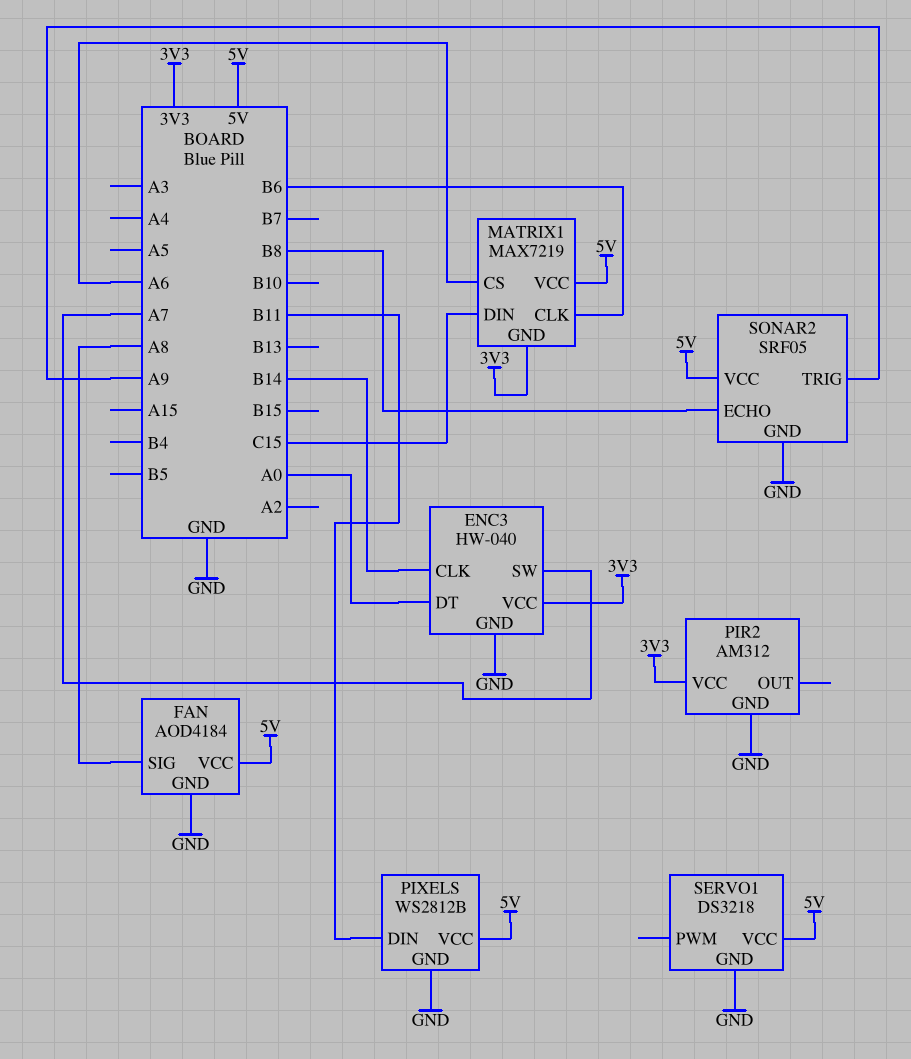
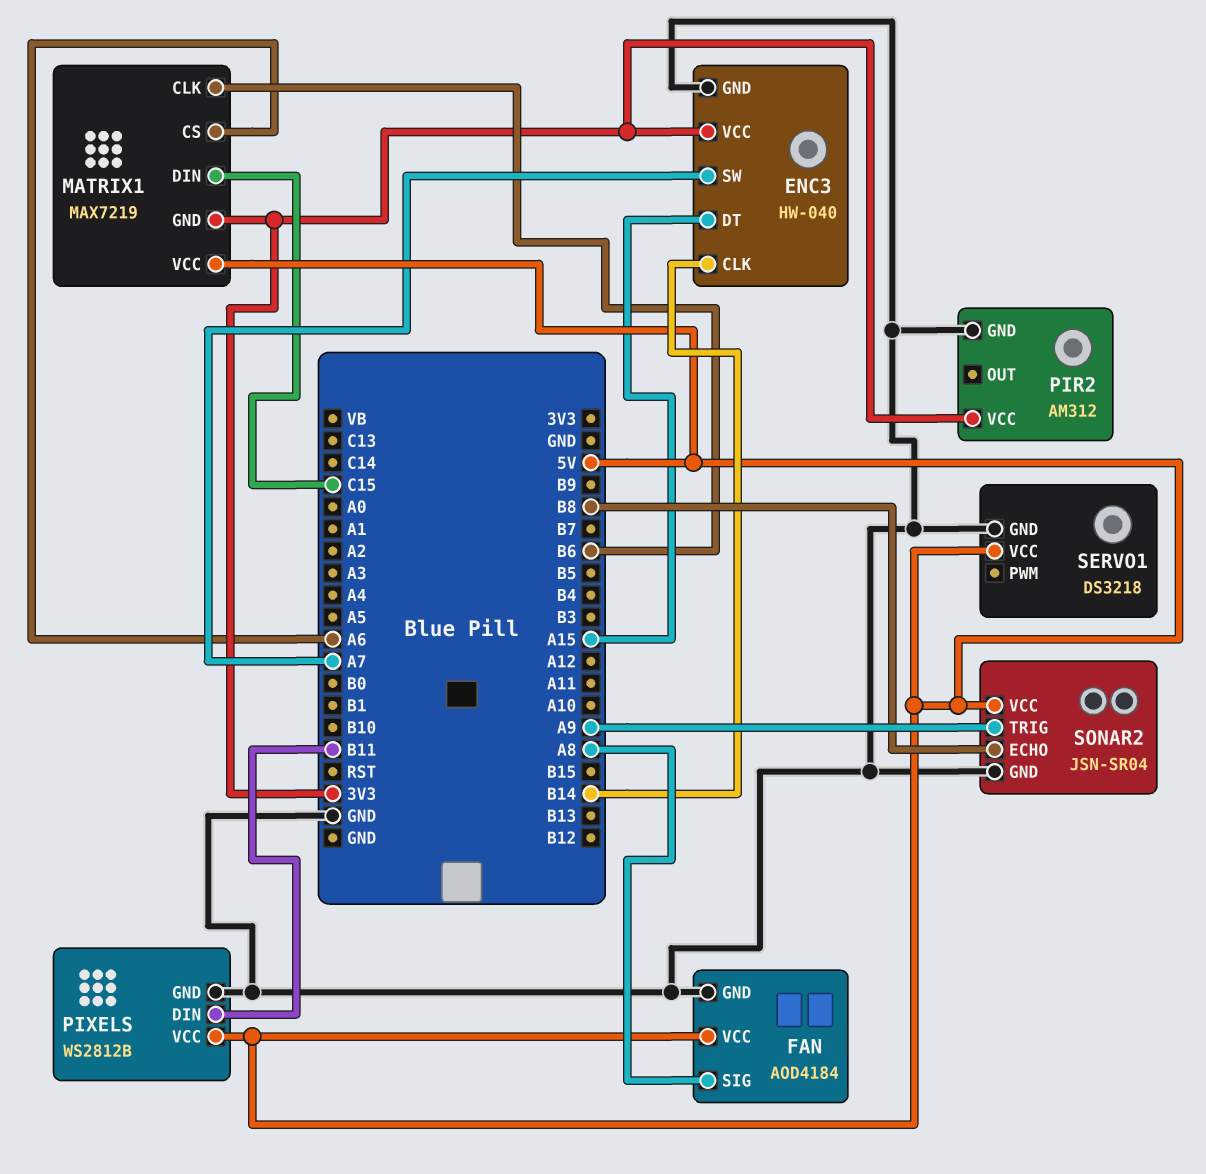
ENC3 pin DT: A0 -> A15
SONAR2: SRF05 -> JSN-SR04

